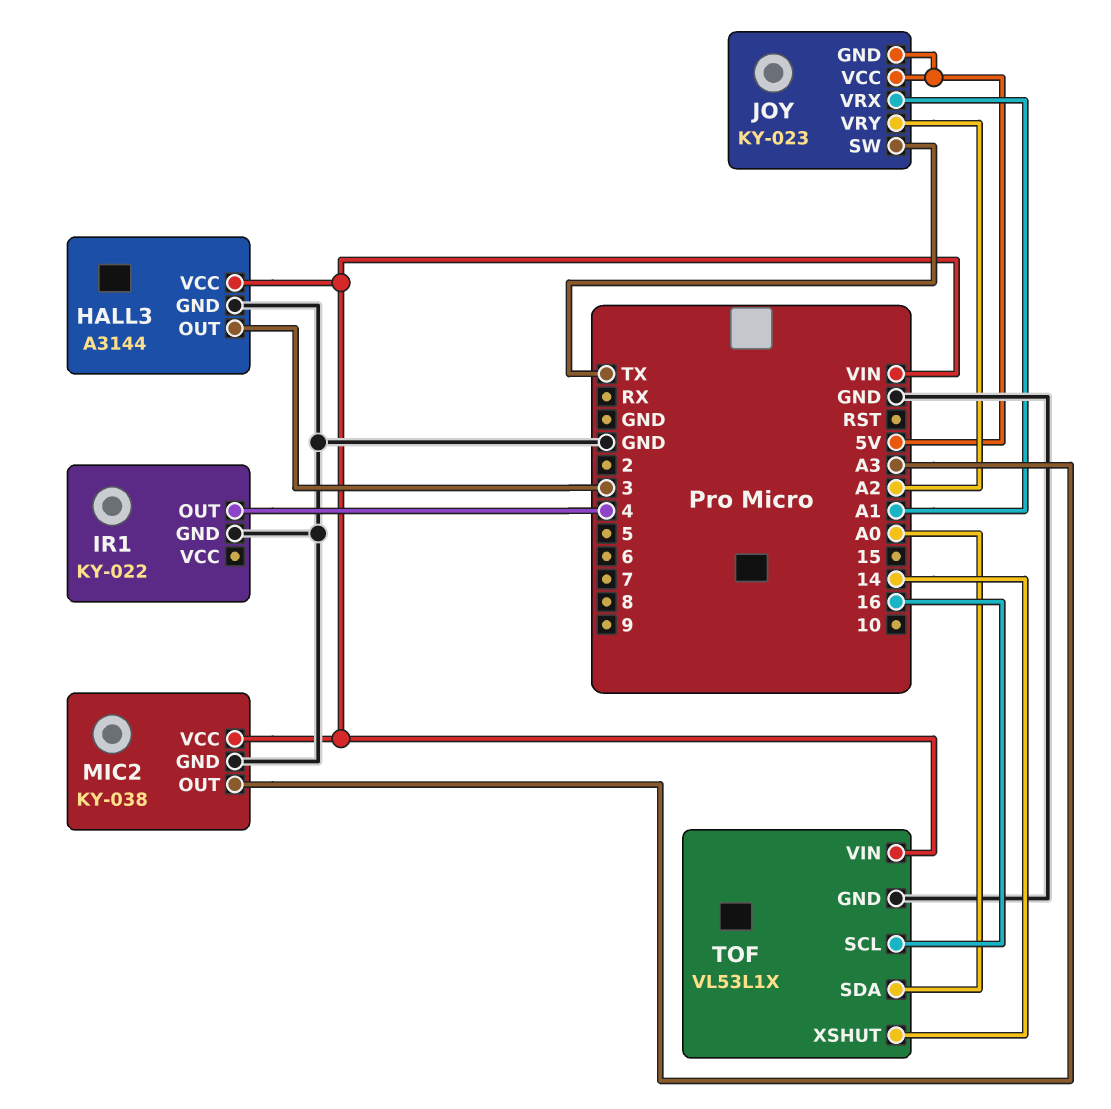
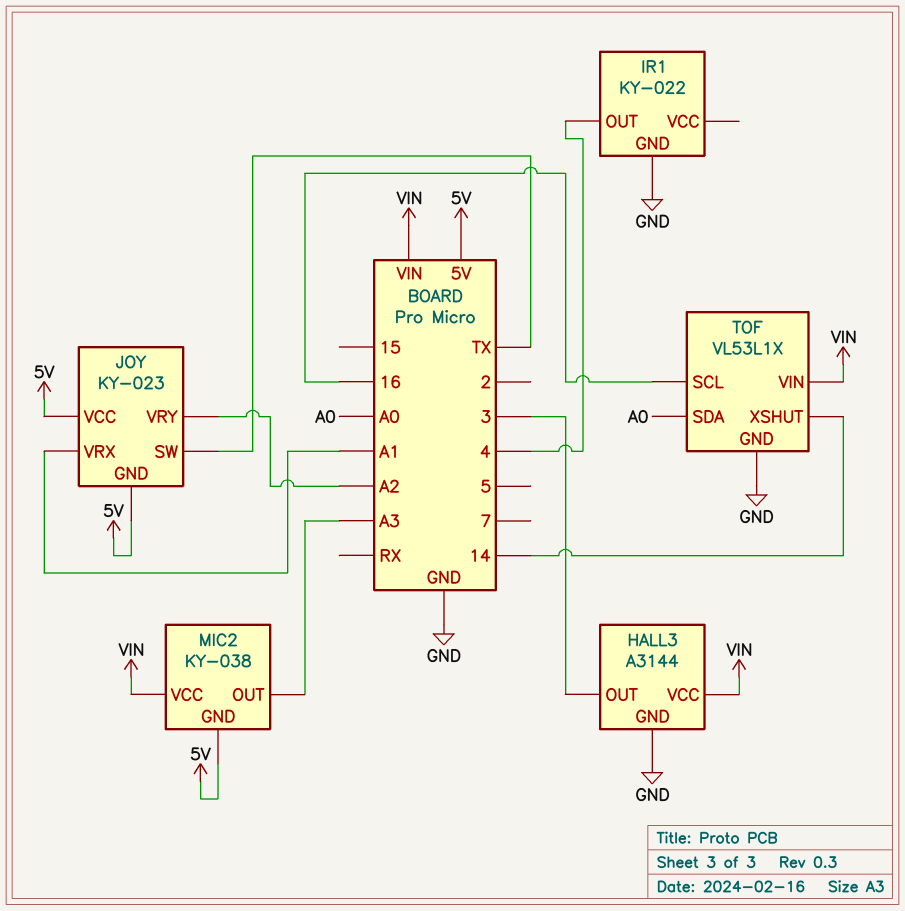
MIC2 pin GND: GND -> 5V

